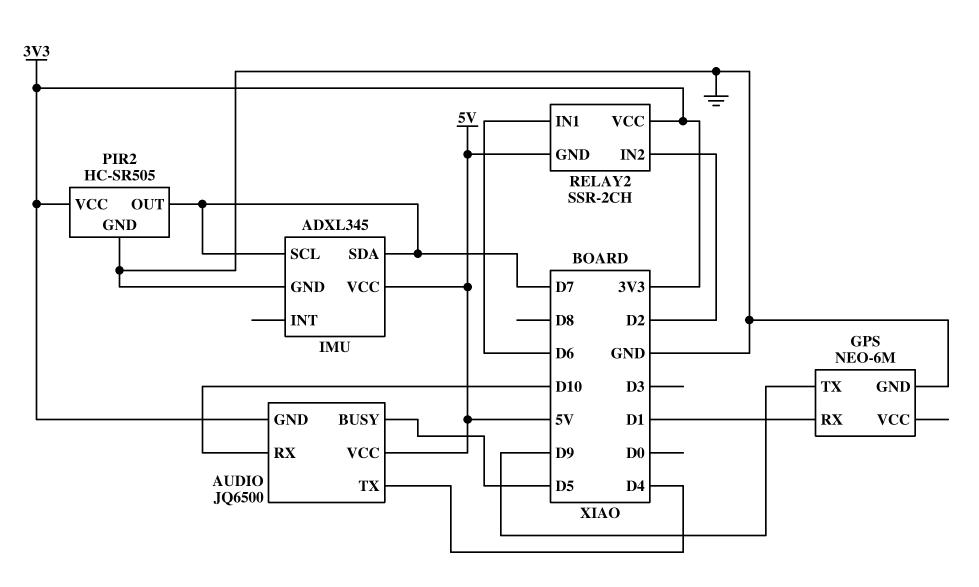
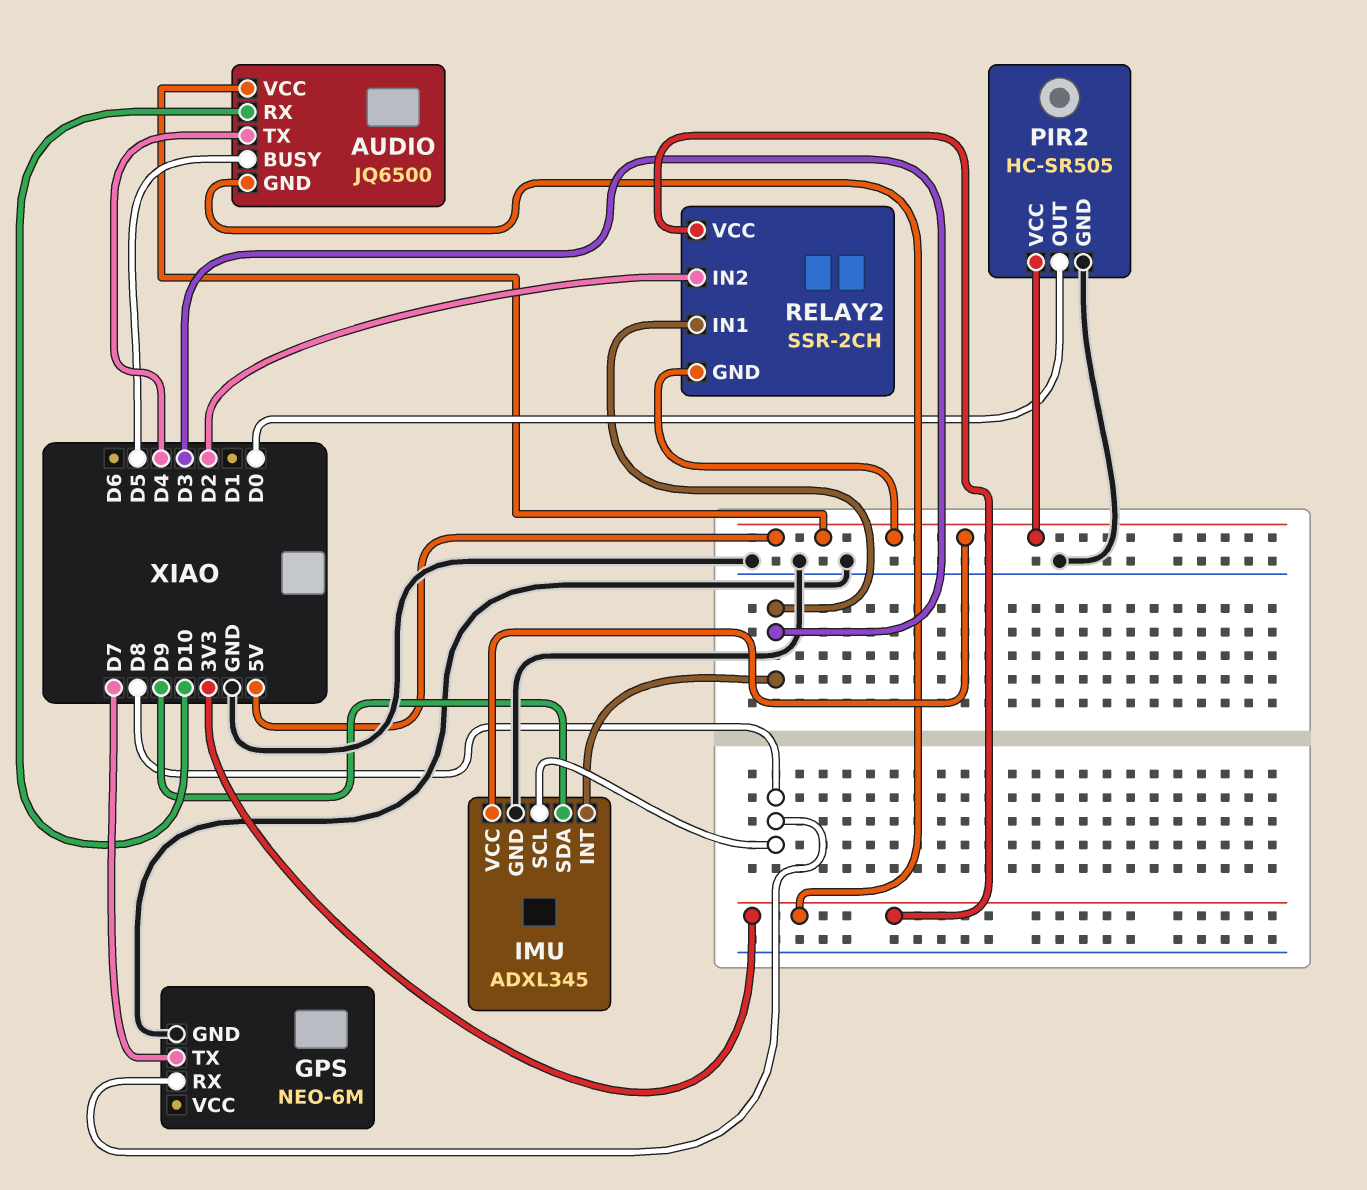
GPS pin RX: D1 -> D8
GPS pin TX: D9 -> D7
IMU pin INT: none -> D3
IMU pin SCL: D7 -> D8
IMU pin SDA: D7 -> D9
PIR2 pin OUT: D7 -> D0
PIR2 pin VCC: 3V3 -> 5V
RELAY2 pin IN1: D6 -> D3

